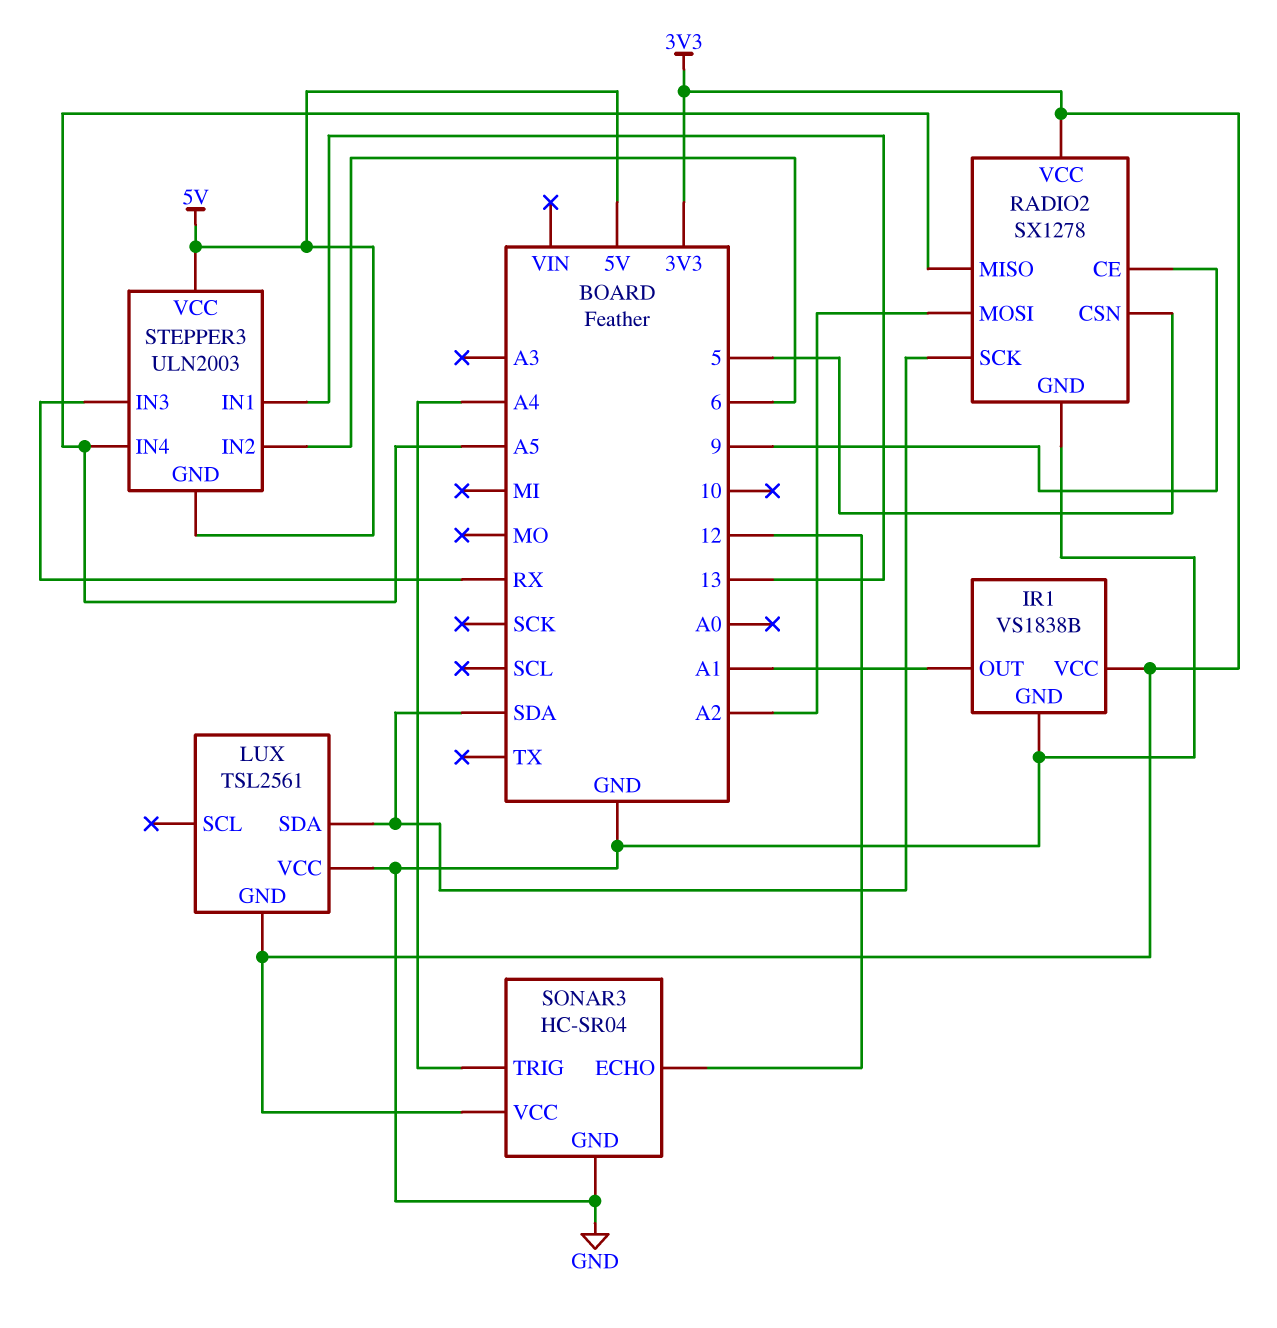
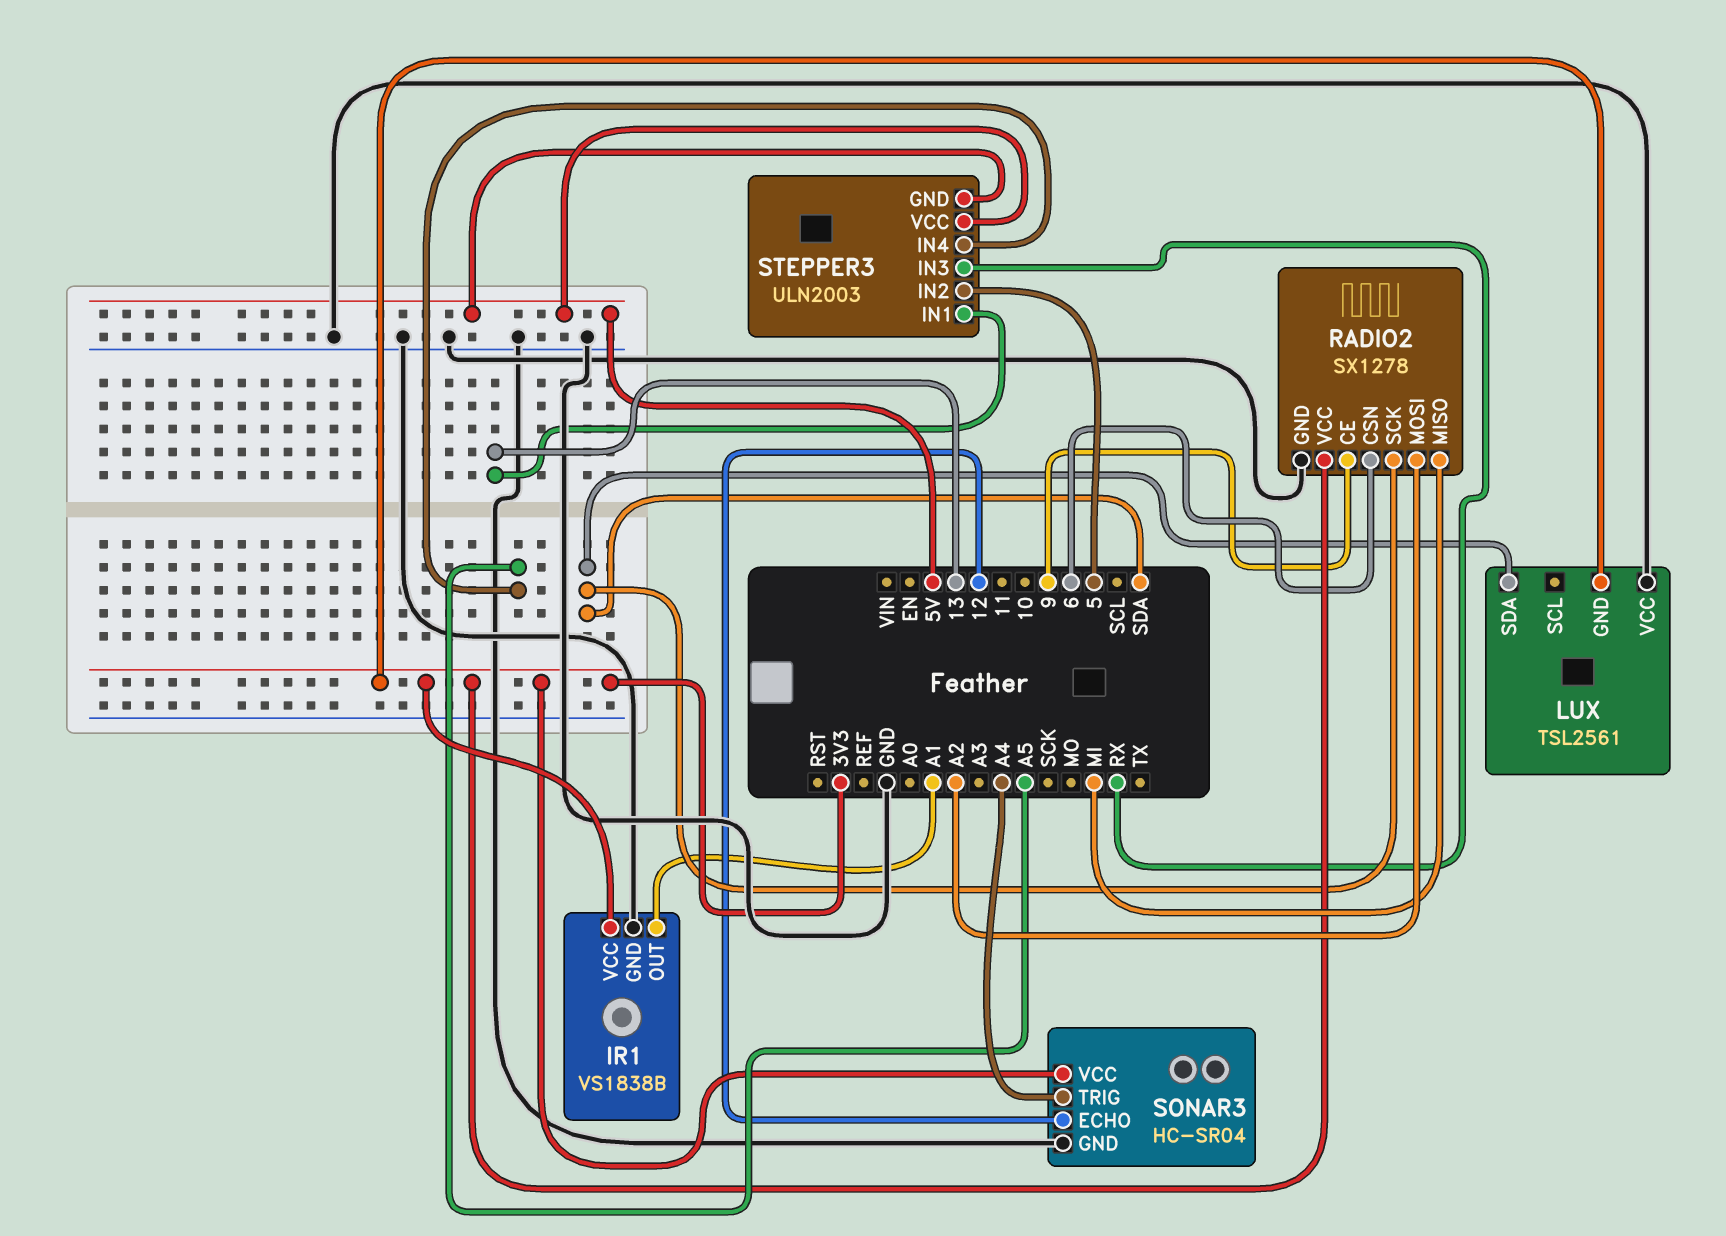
RADIO2 pin CSN: 5 -> 6
RADIO2 pin MISO: A5 -> MI
STEPPER3 pin IN2: 6 -> 5

